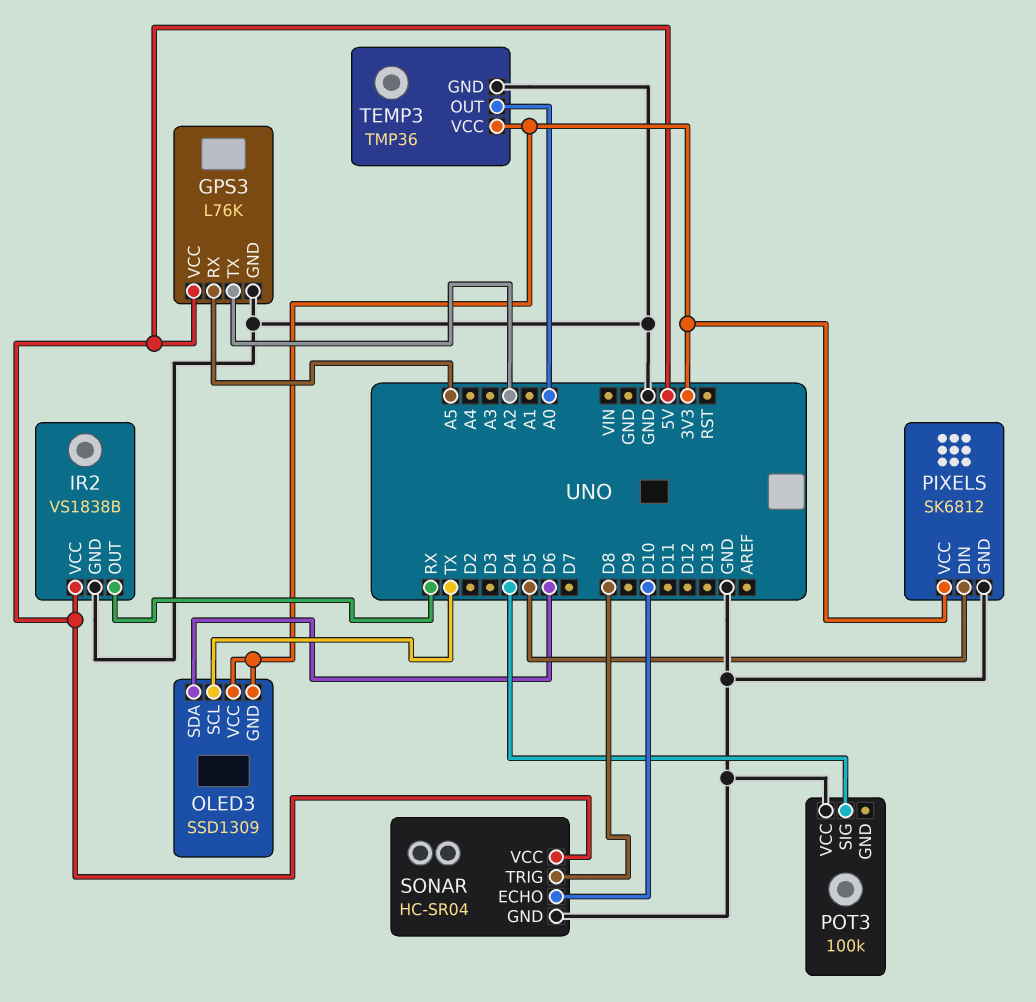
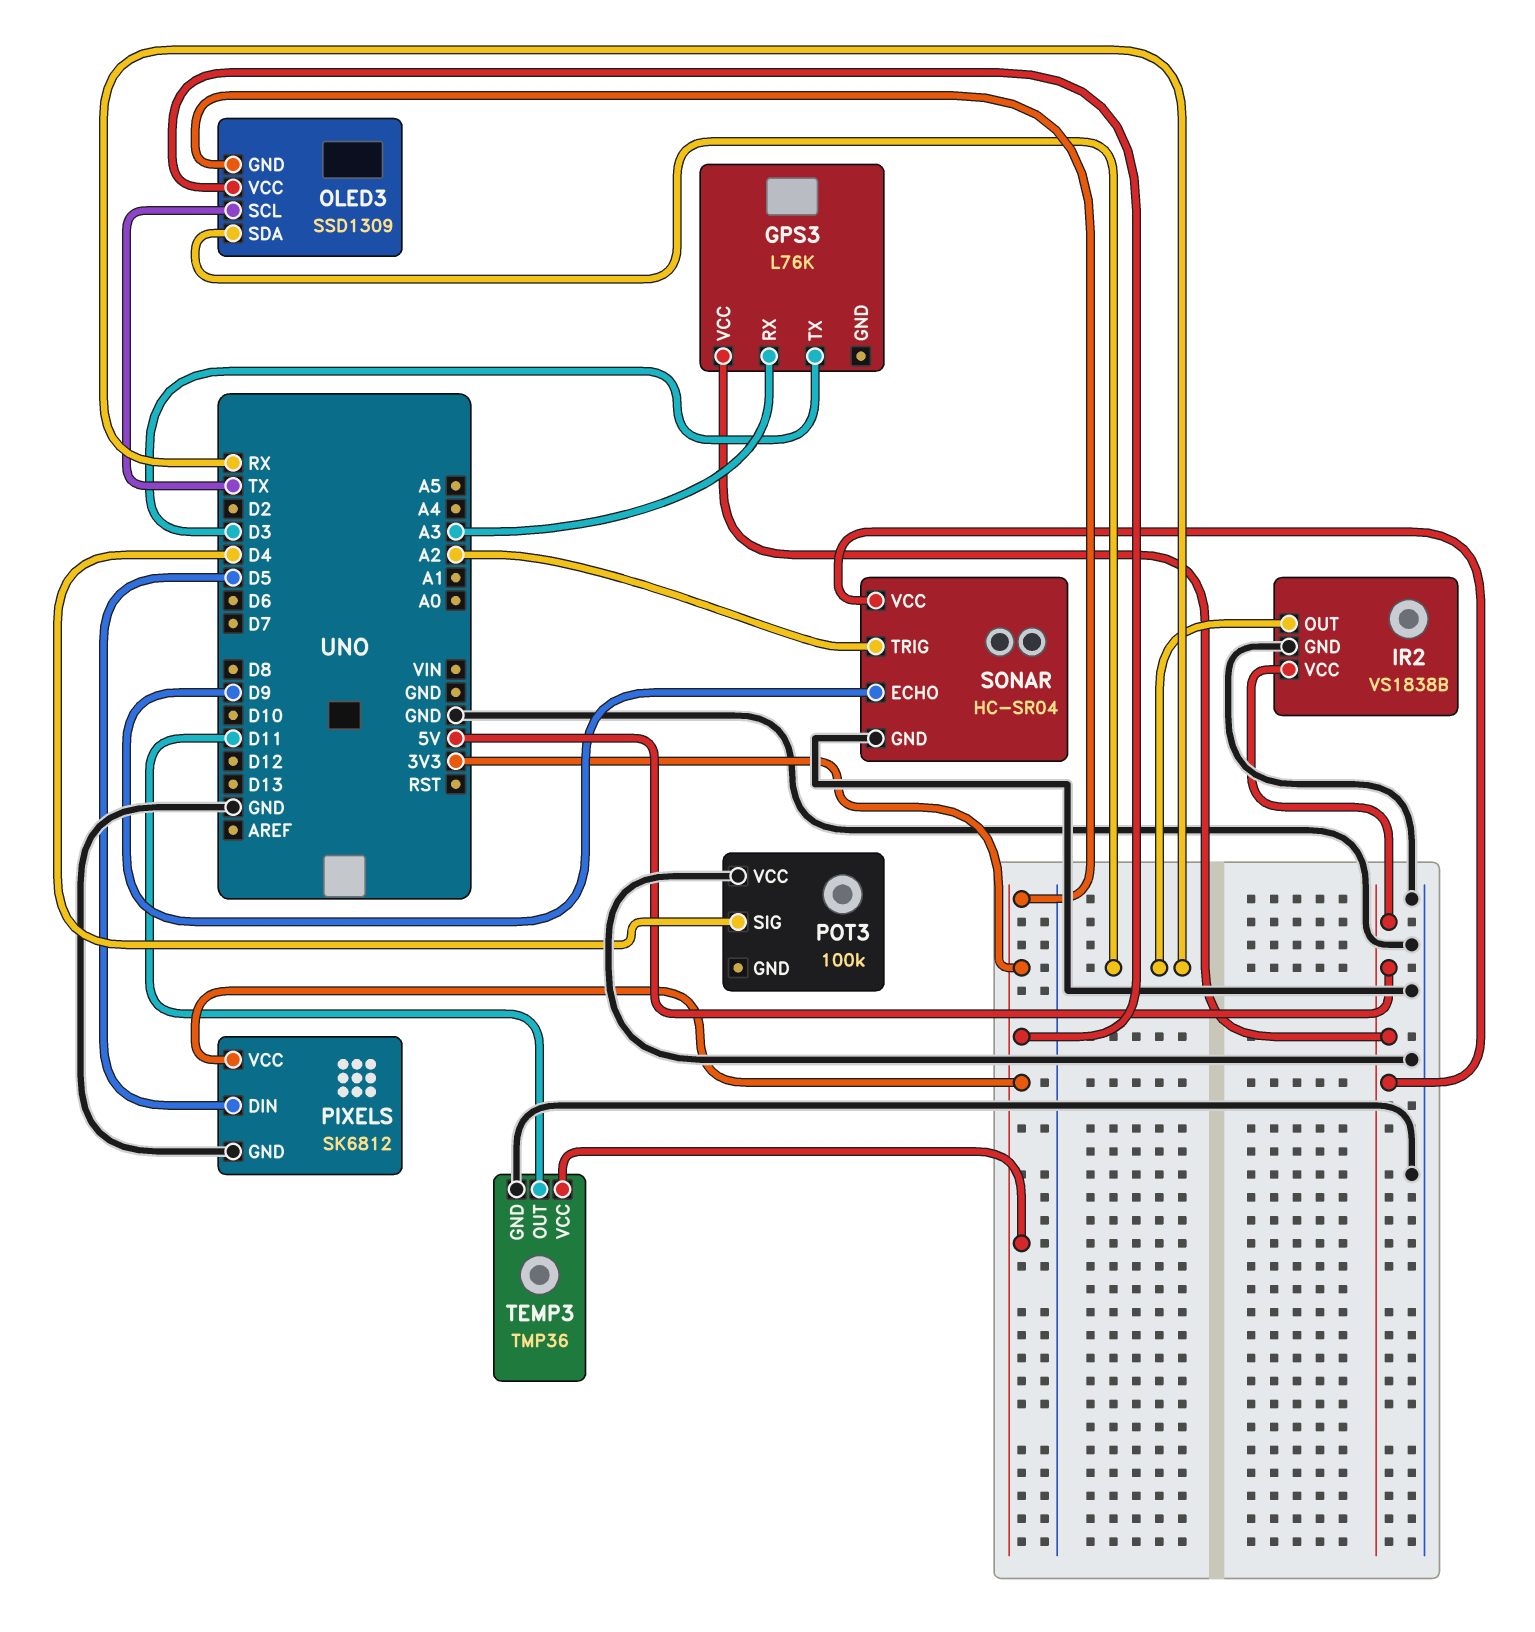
GPS3 pin GND: GND -> none
GPS3 pin RX: A5 -> A3
GPS3 pin TX: A2 -> D3
OLED3 pin SDA: D6 -> RX
SONAR pin ECHO: D10 -> D9
SONAR pin TRIG: D8 -> A2
TEMP3 pin OUT: A0 -> D11

